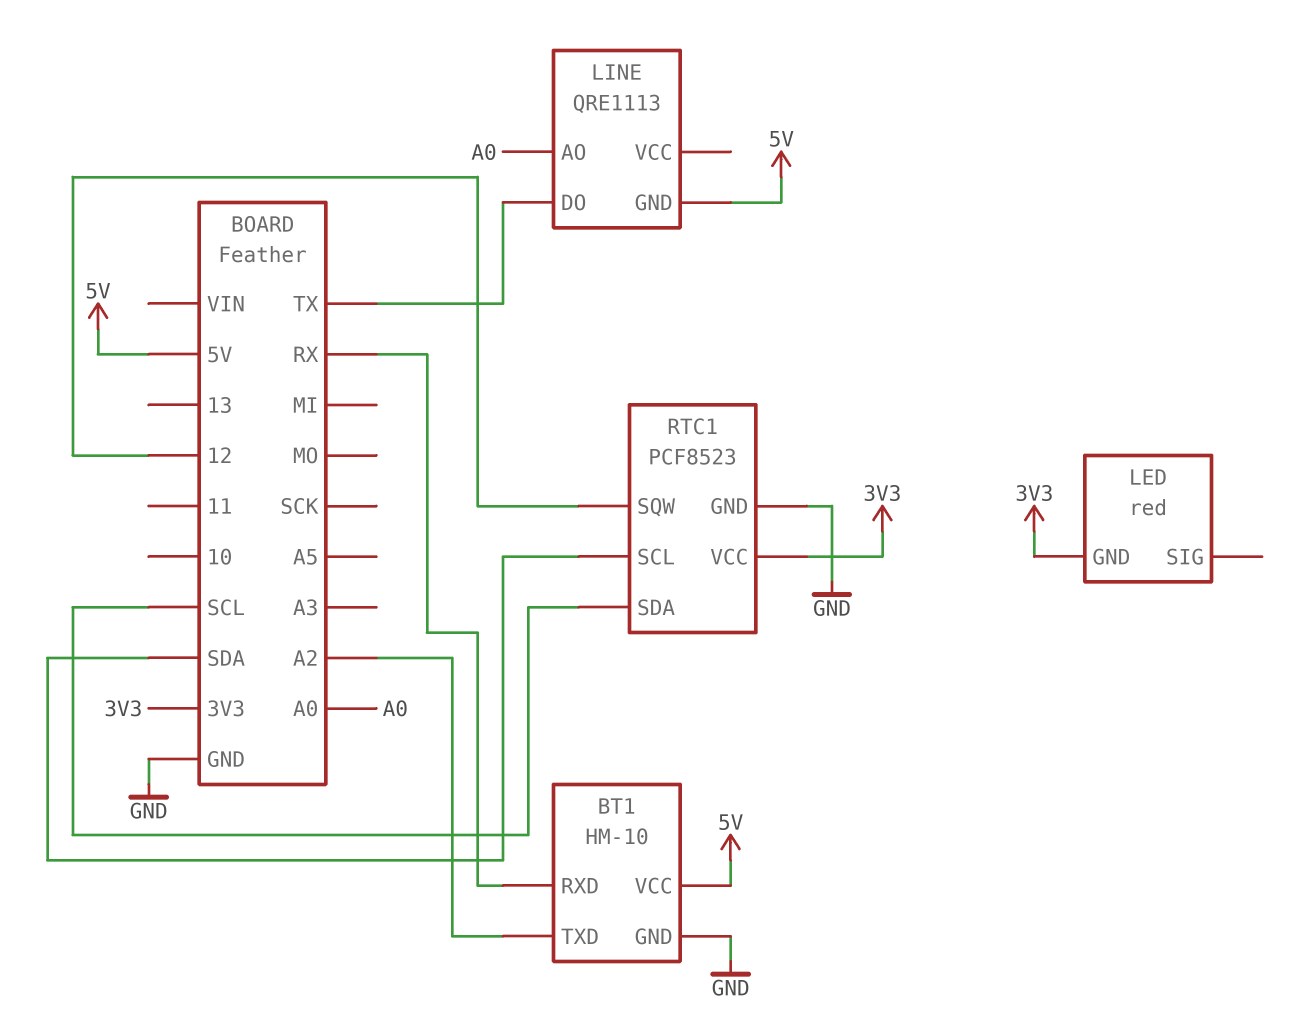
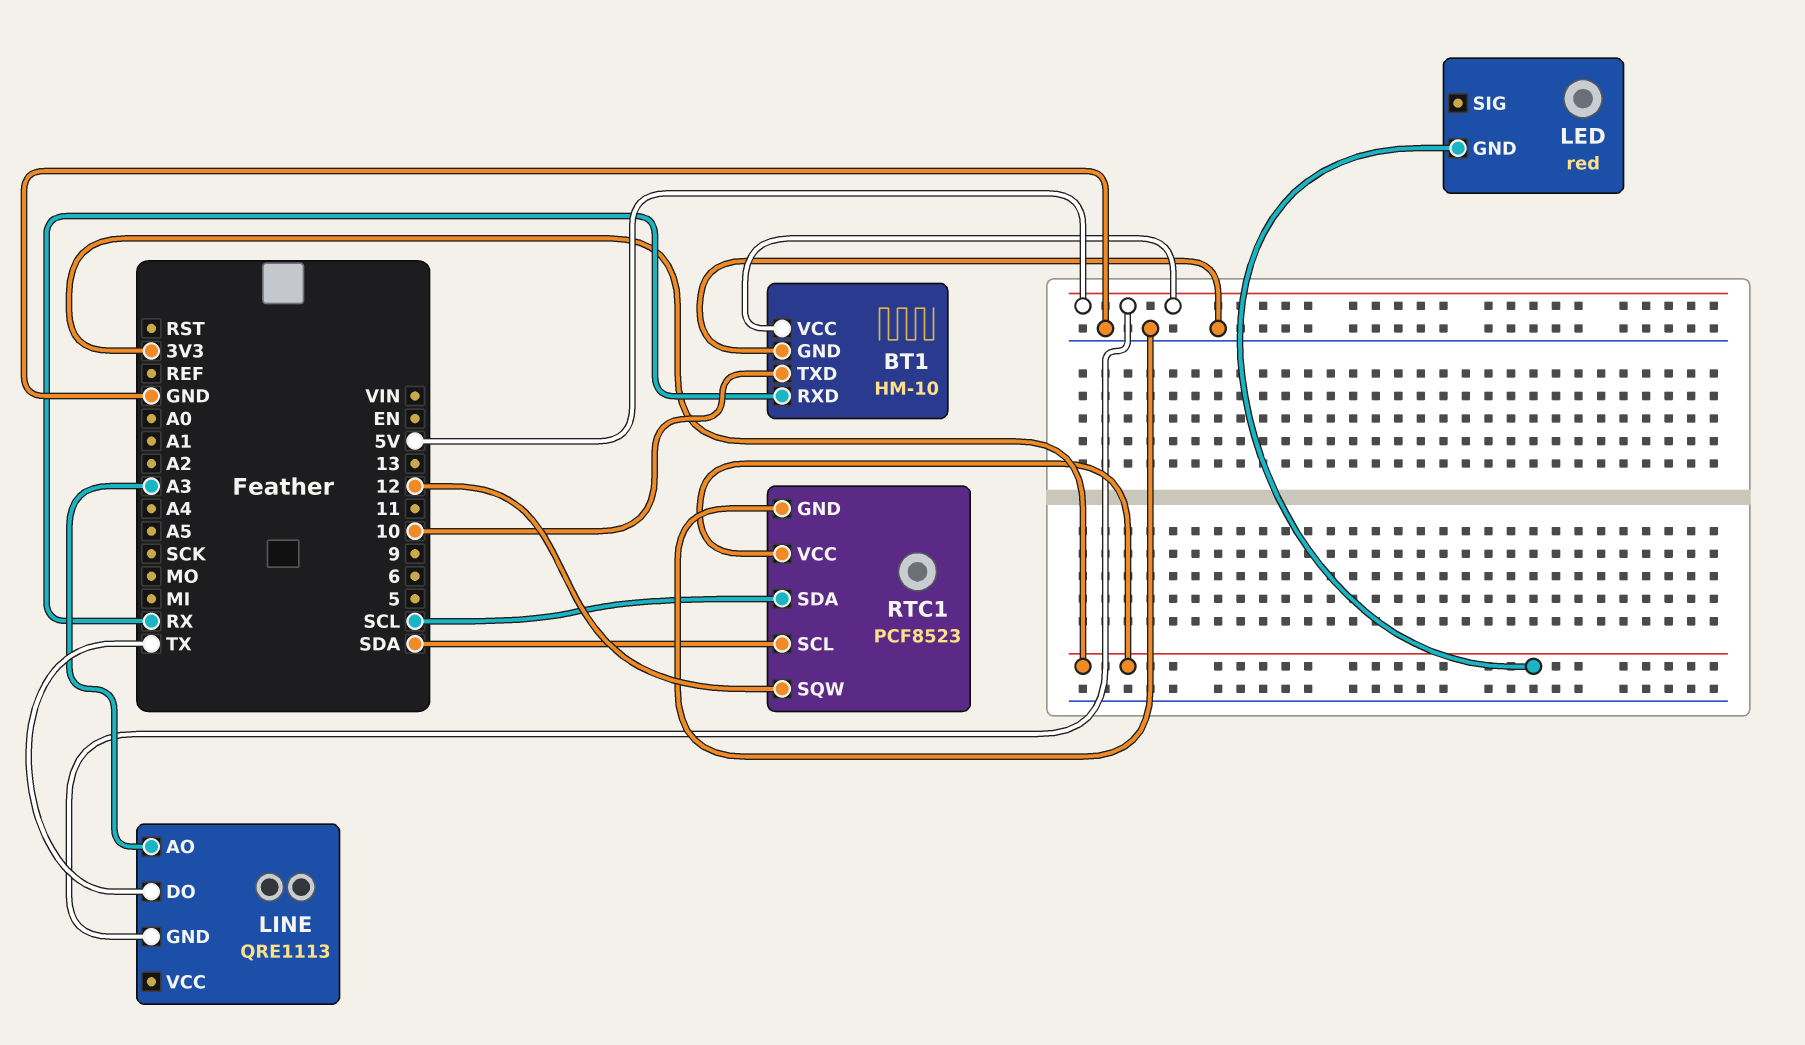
BT1 pin TXD: A2 -> 10
LINE pin AO: A0 -> A3

